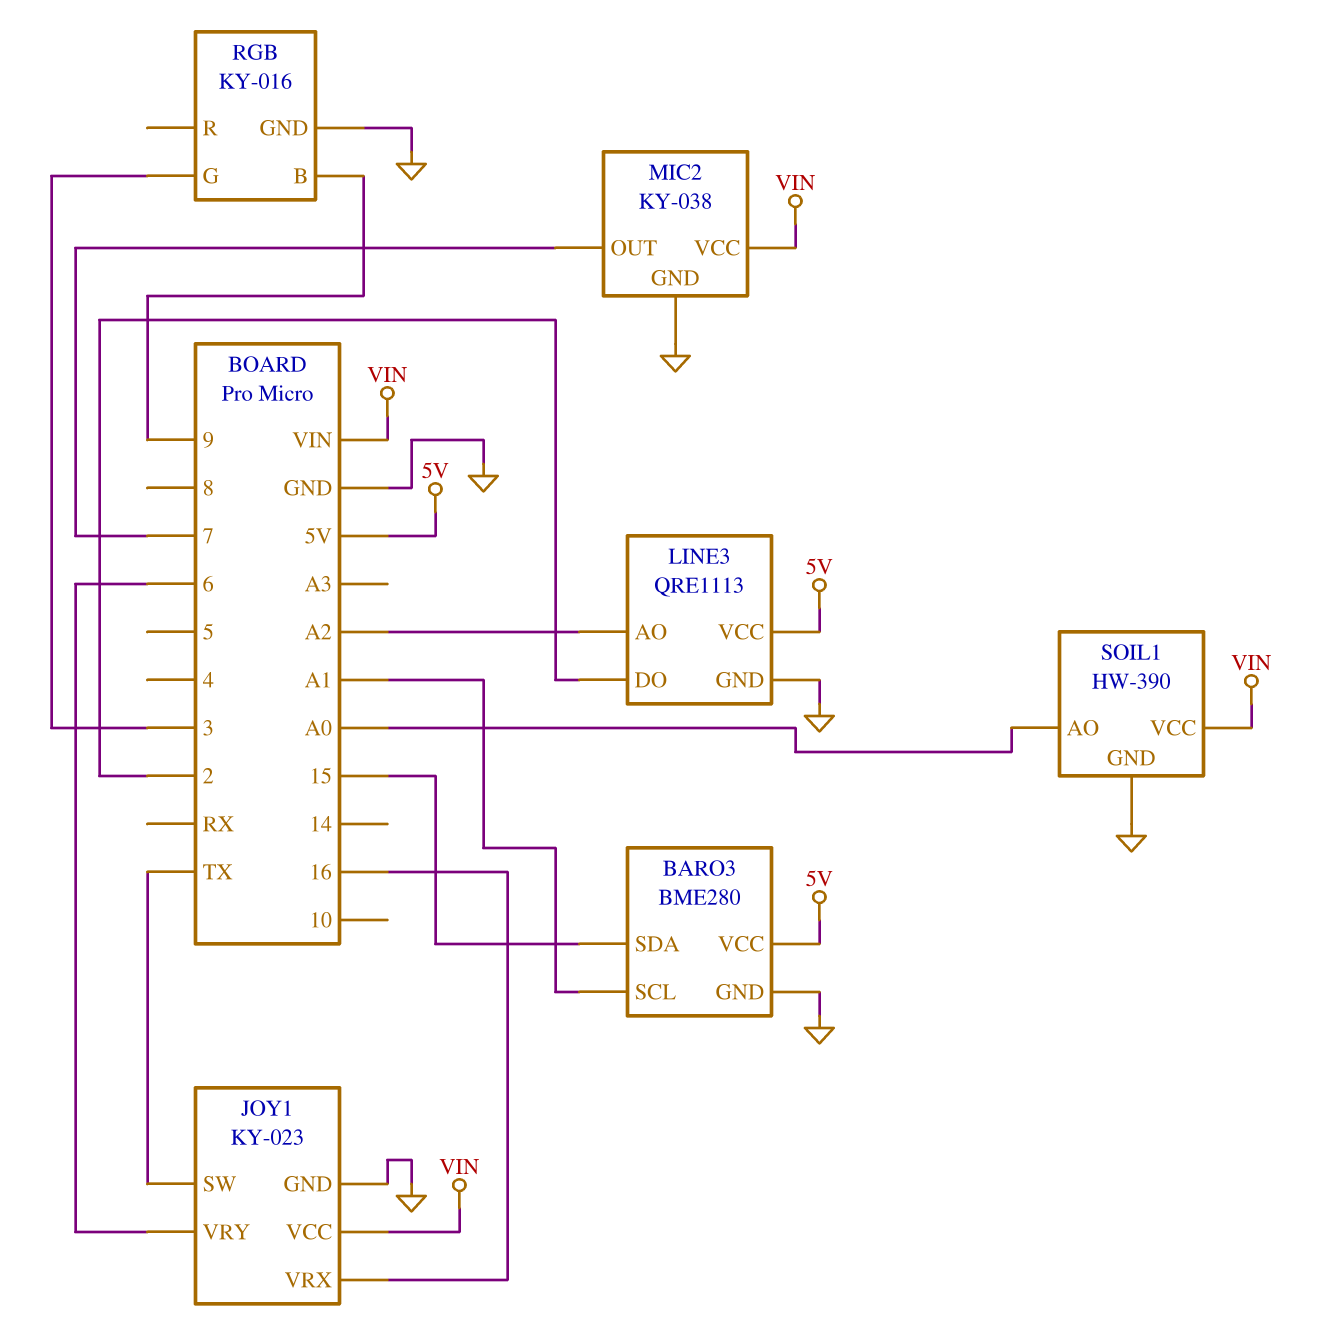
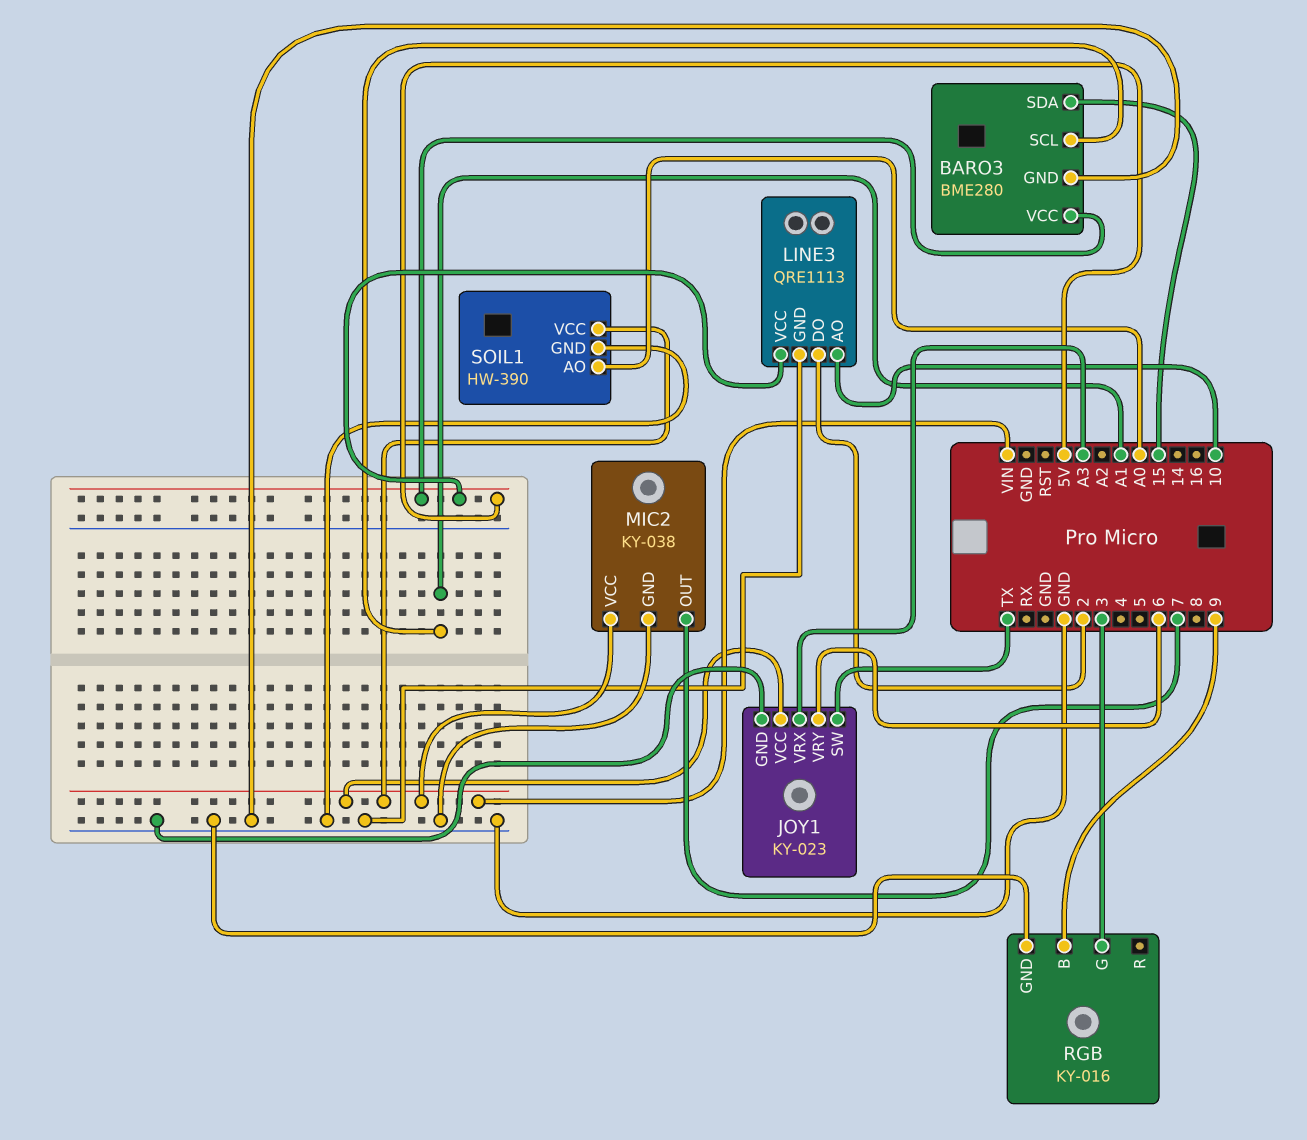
JOY1 pin VRX: 16 -> A3
LINE3 pin AO: A2 -> 10

